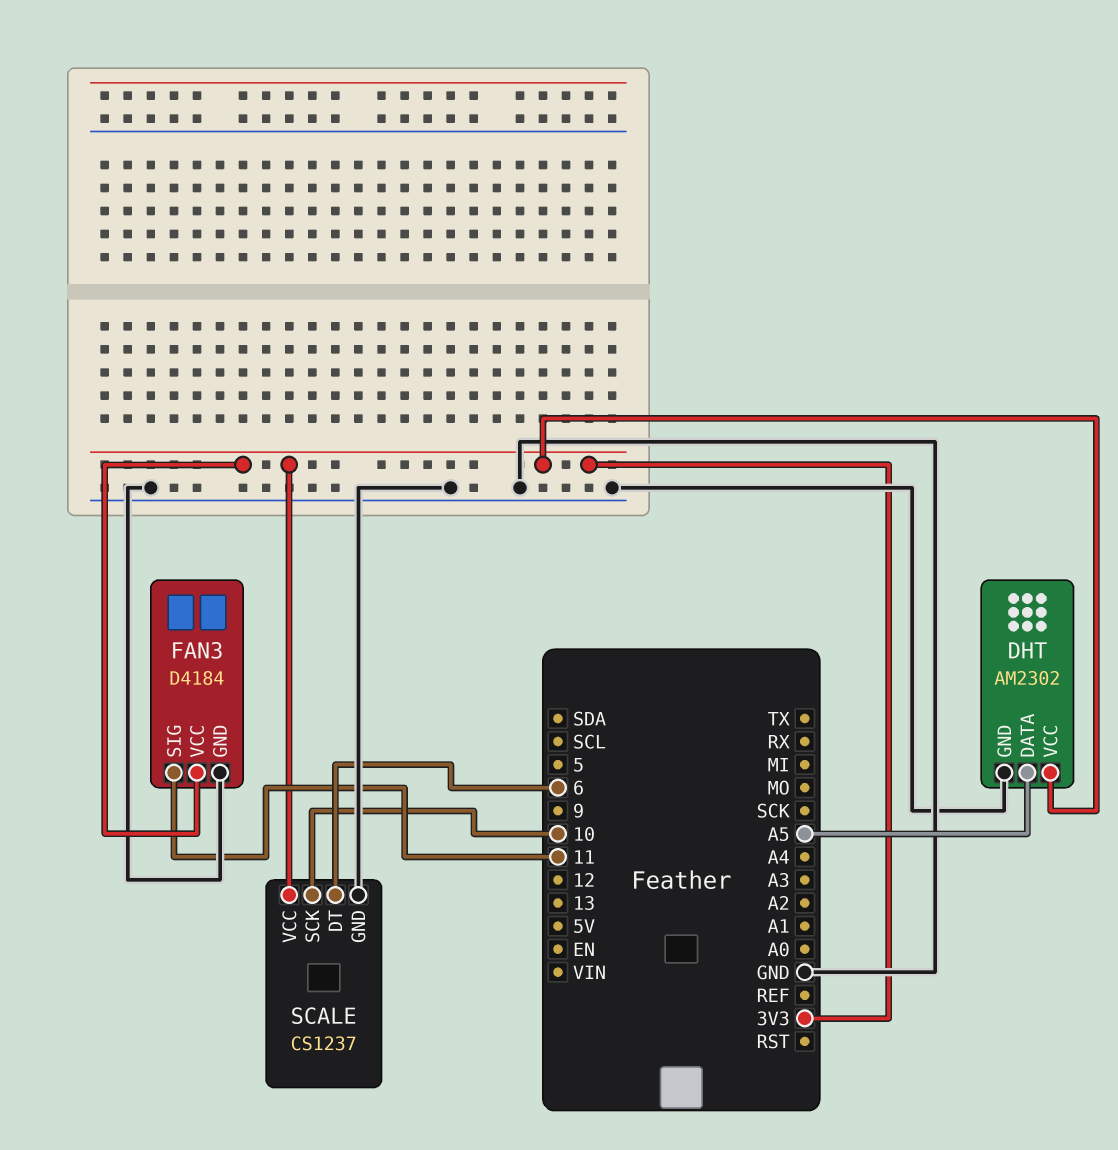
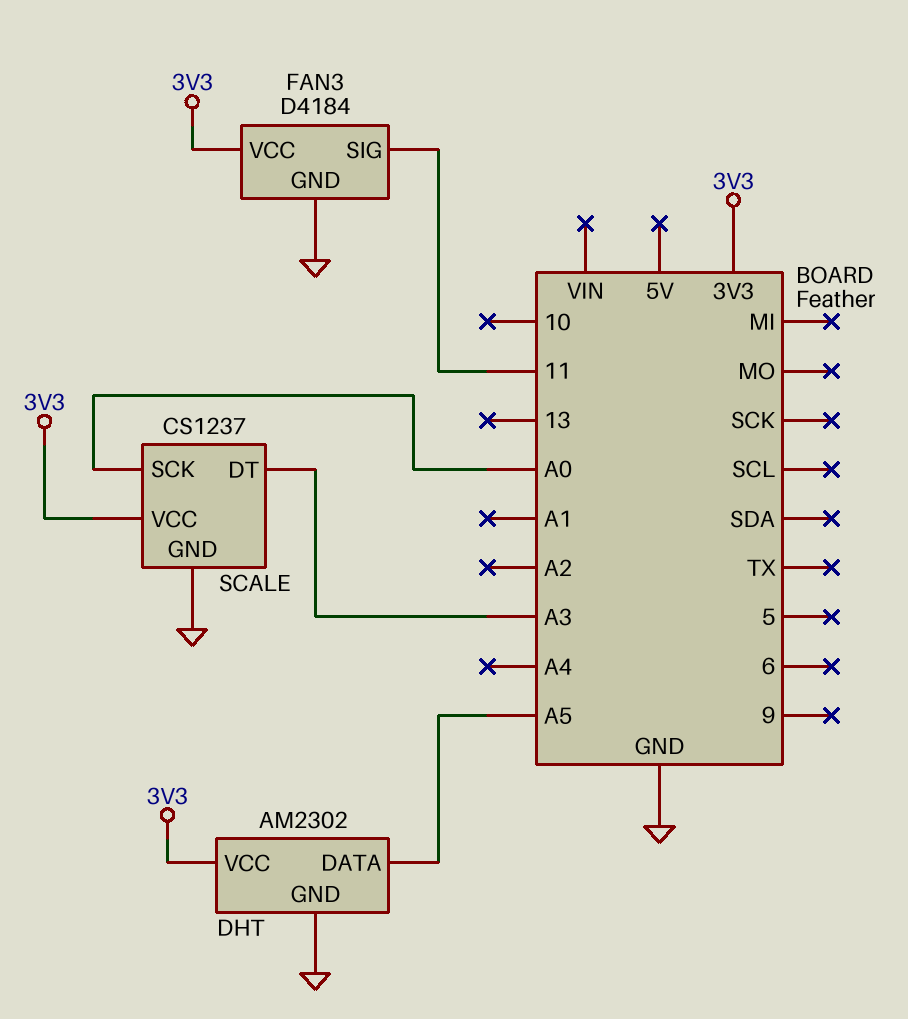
SCALE pin DT: 6 -> A3
SCALE pin SCK: 10 -> A0

